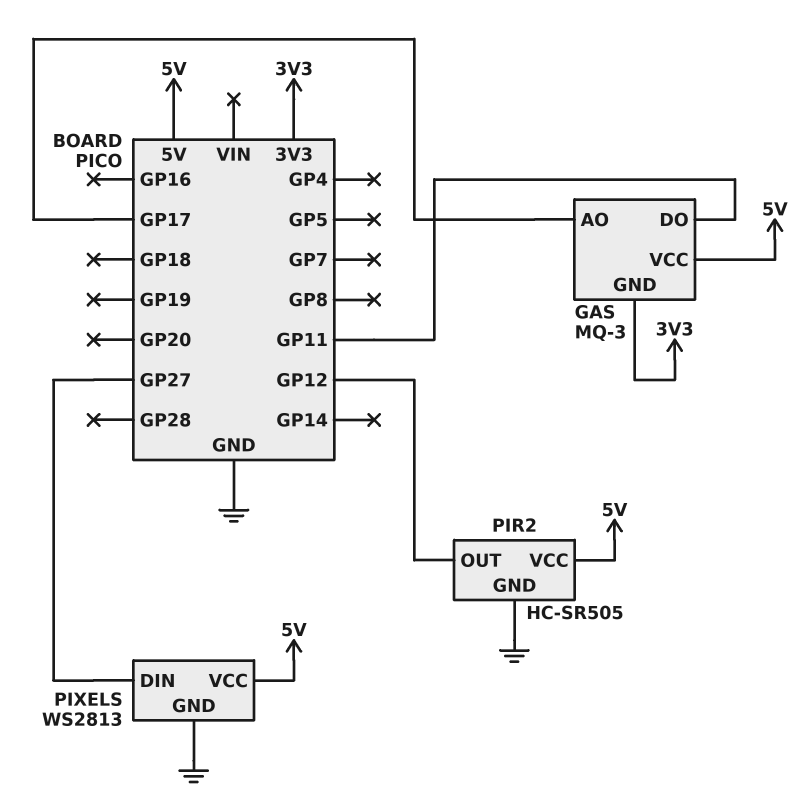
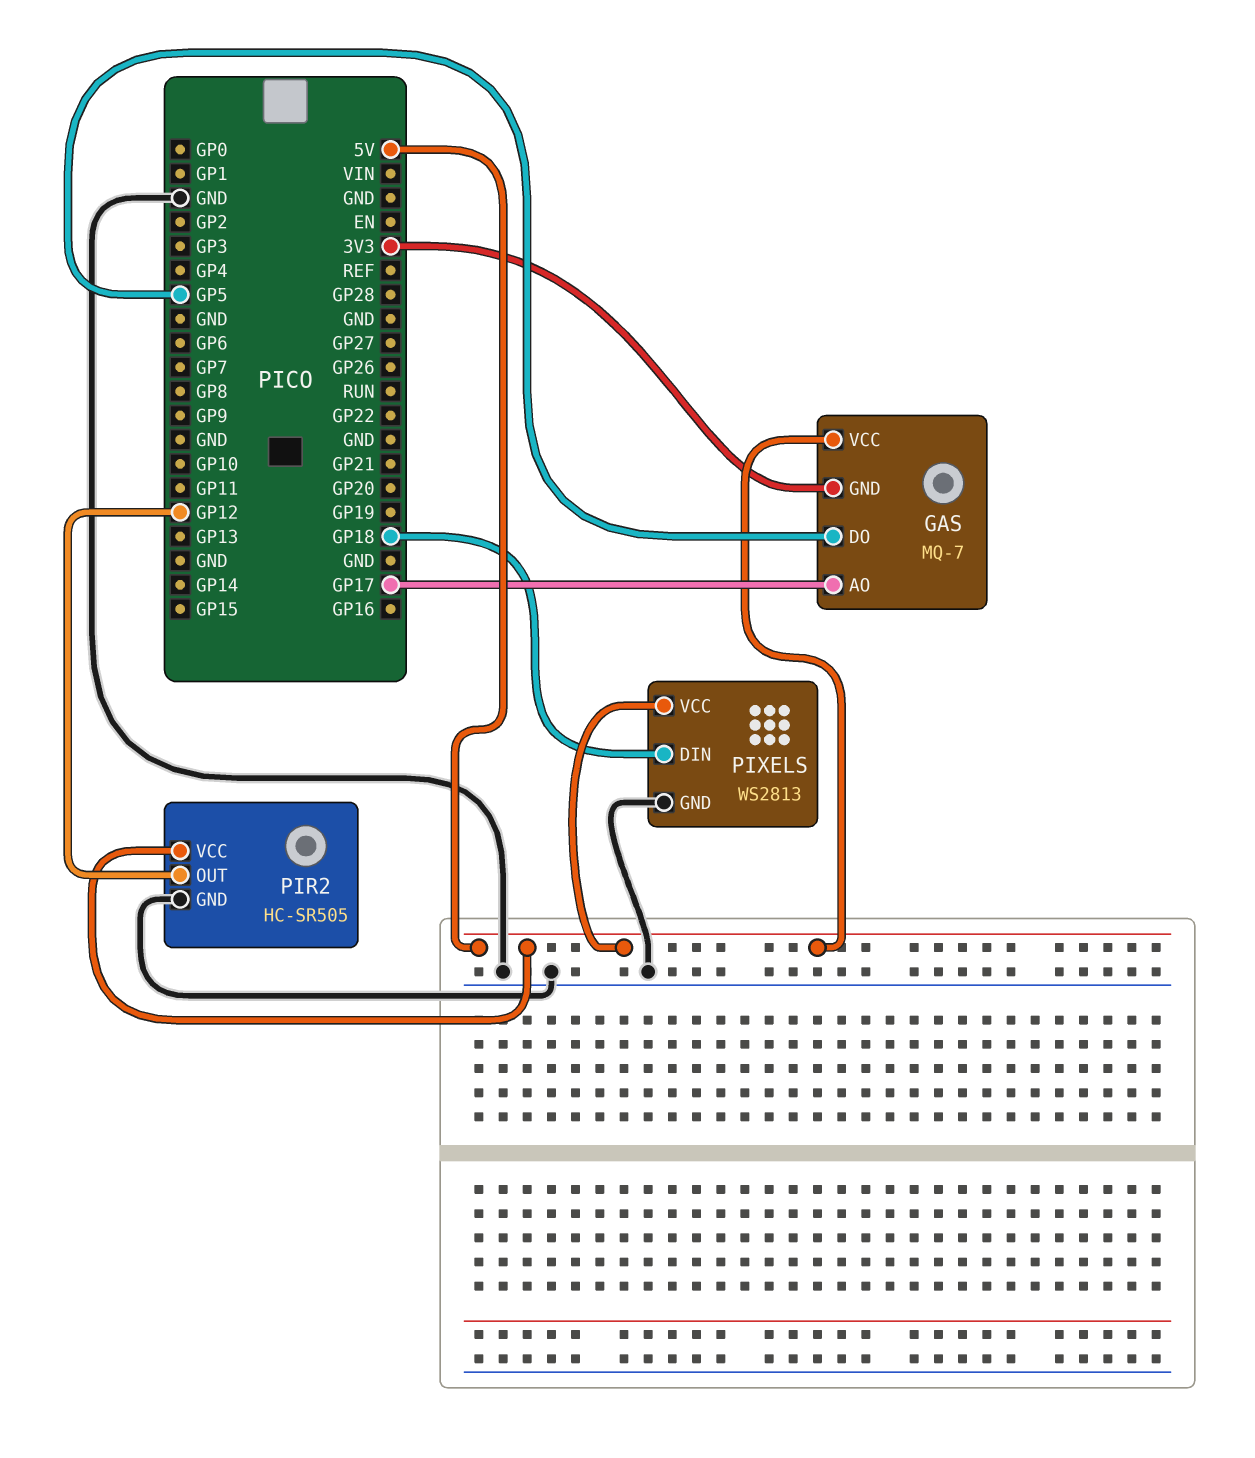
GAS: MQ-3 -> MQ-7
GAS pin DO: GP11 -> GP5
PIXELS pin DIN: GP27 -> GP18

